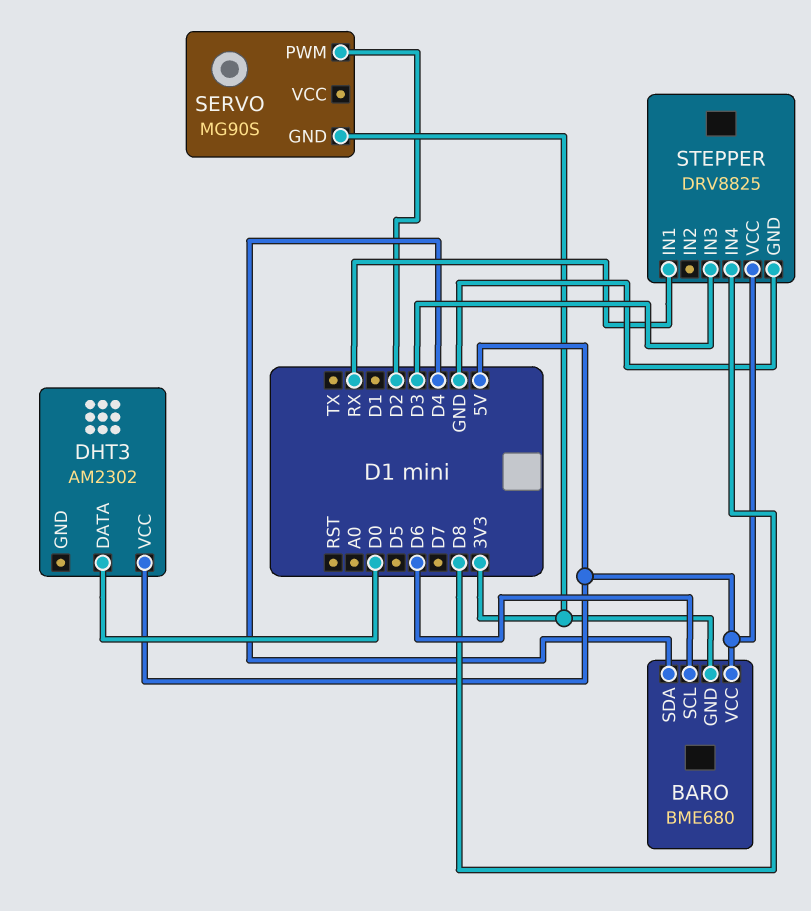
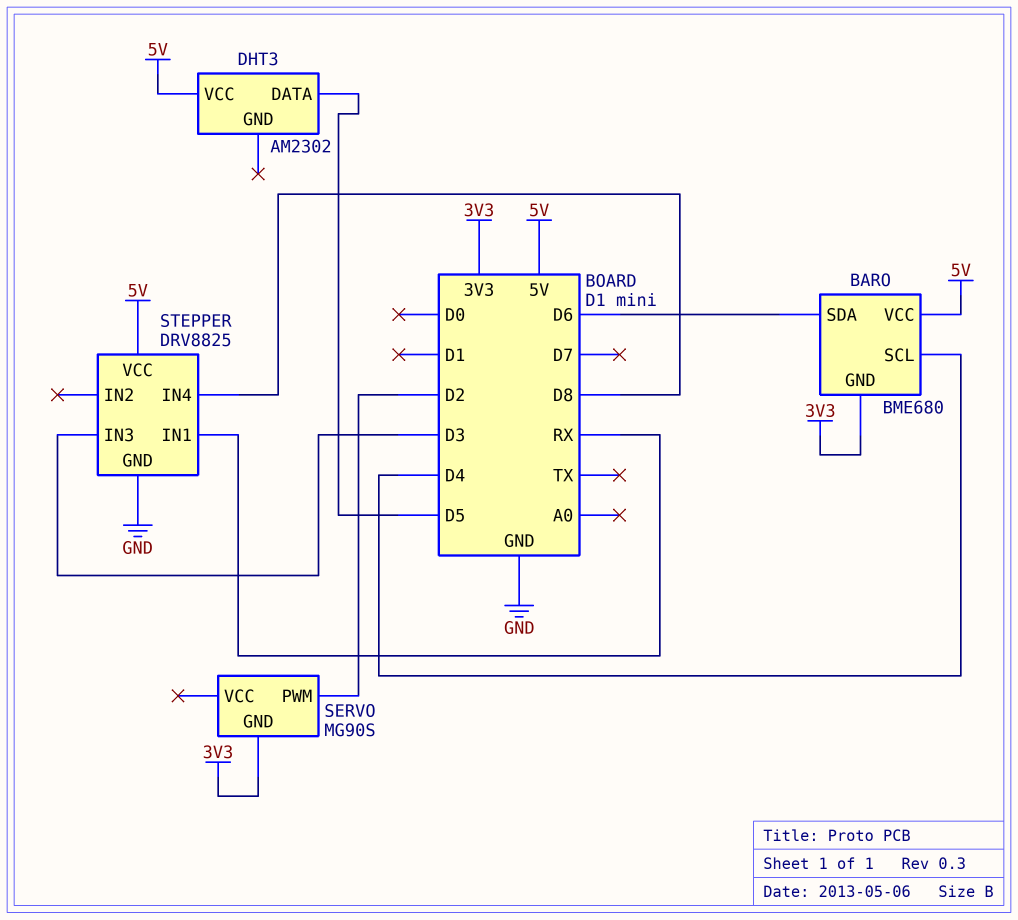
BARO pin SCL: D6 -> D4
BARO pin SDA: D4 -> D6
DHT3 pin DATA: D0 -> D5

